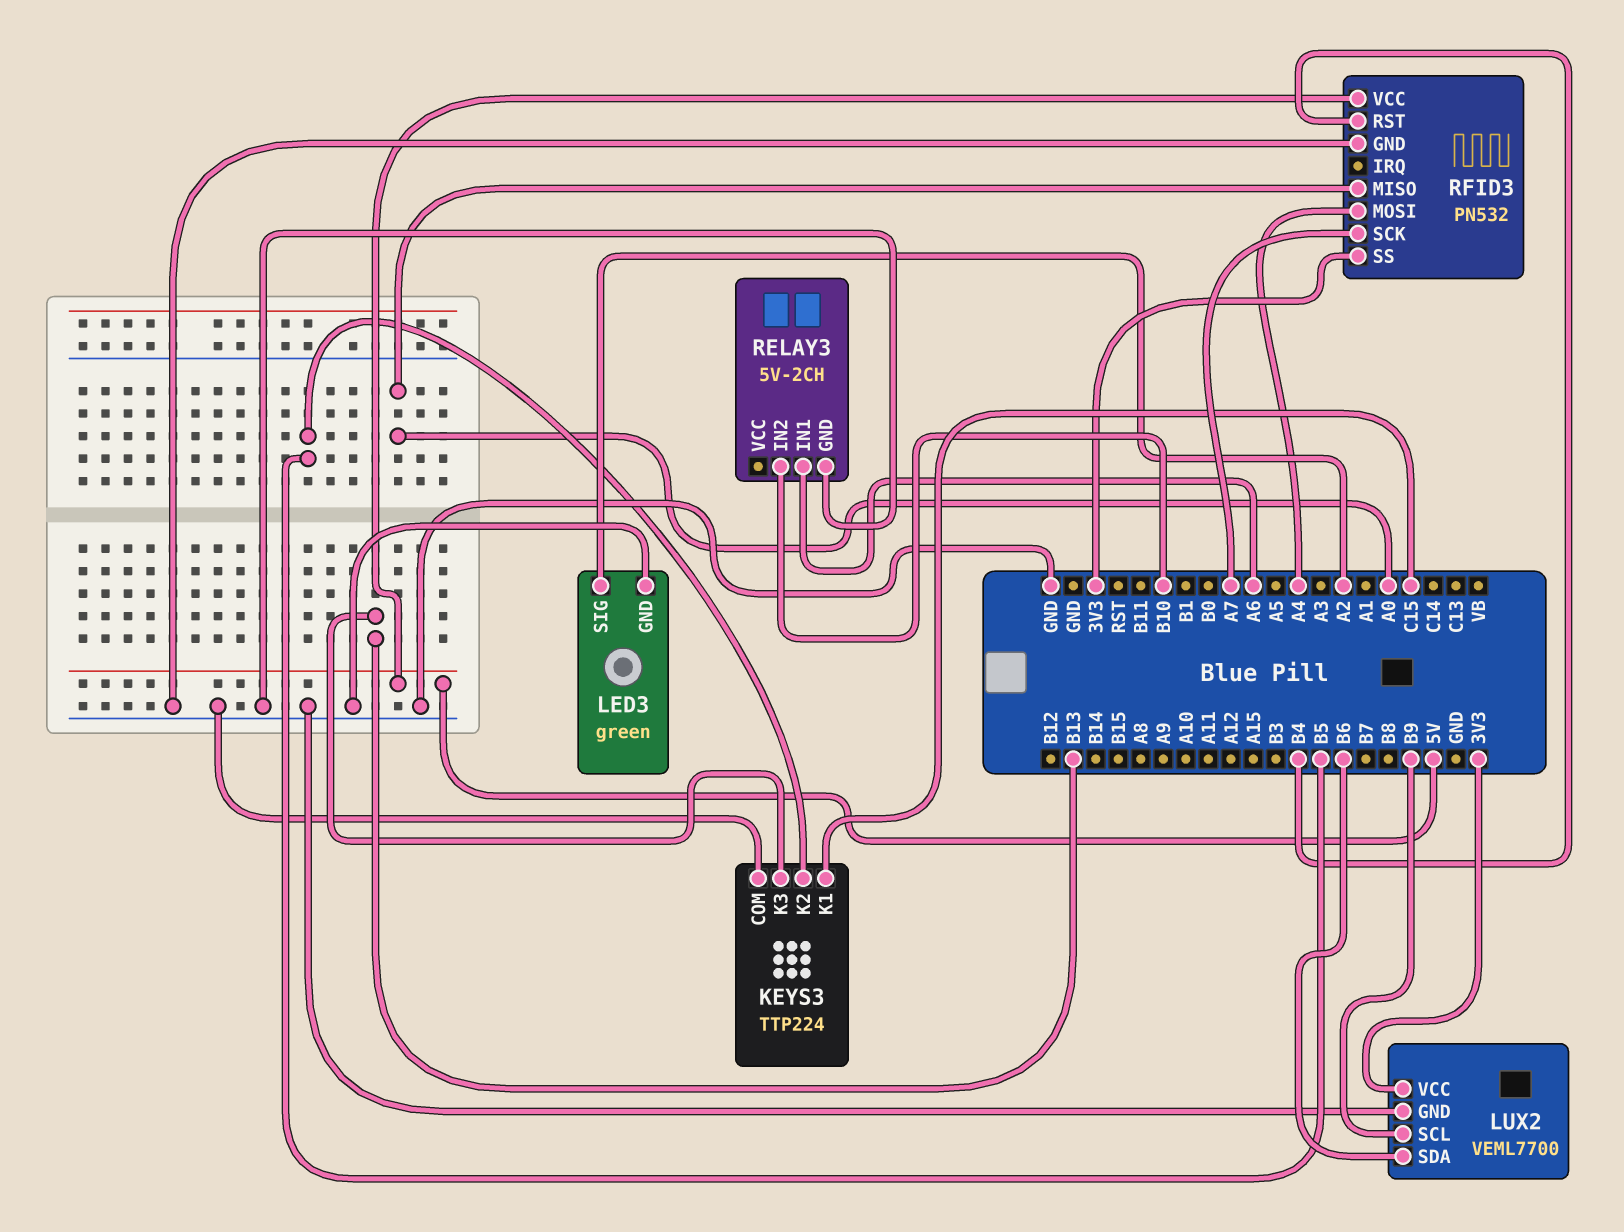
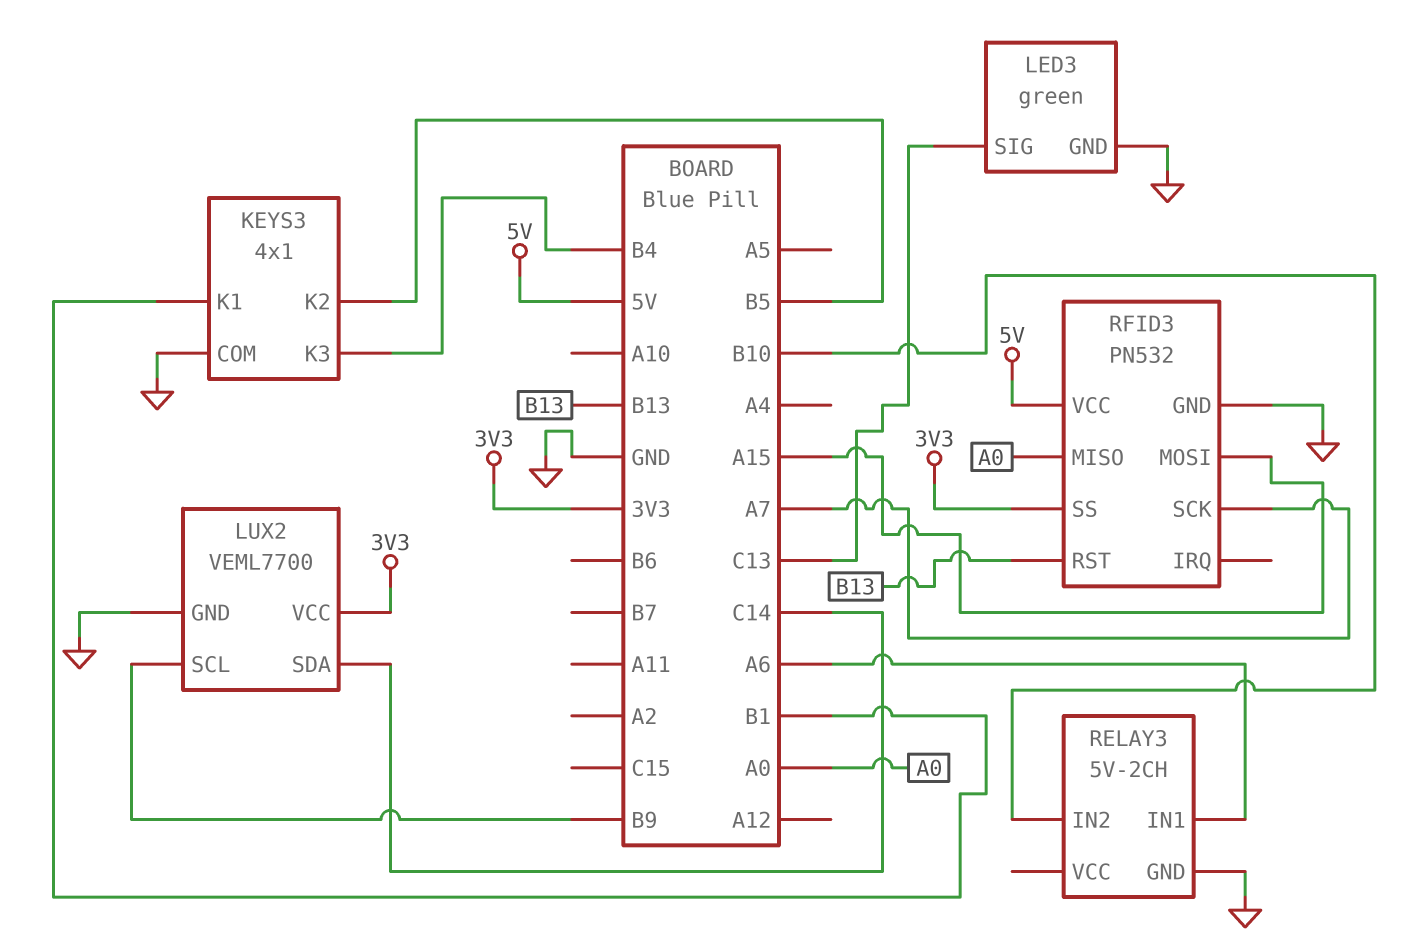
KEYS3: TTP224 -> 4x1
KEYS3 pin K1: C15 -> B1
KEYS3 pin K3: B13 -> B4
LED3 pin SIG: A2 -> C13
LUX2 pin SDA: B6 -> C14
RFID3 pin MOSI: A4 -> A15
RFID3 pin RST: B4 -> B13

